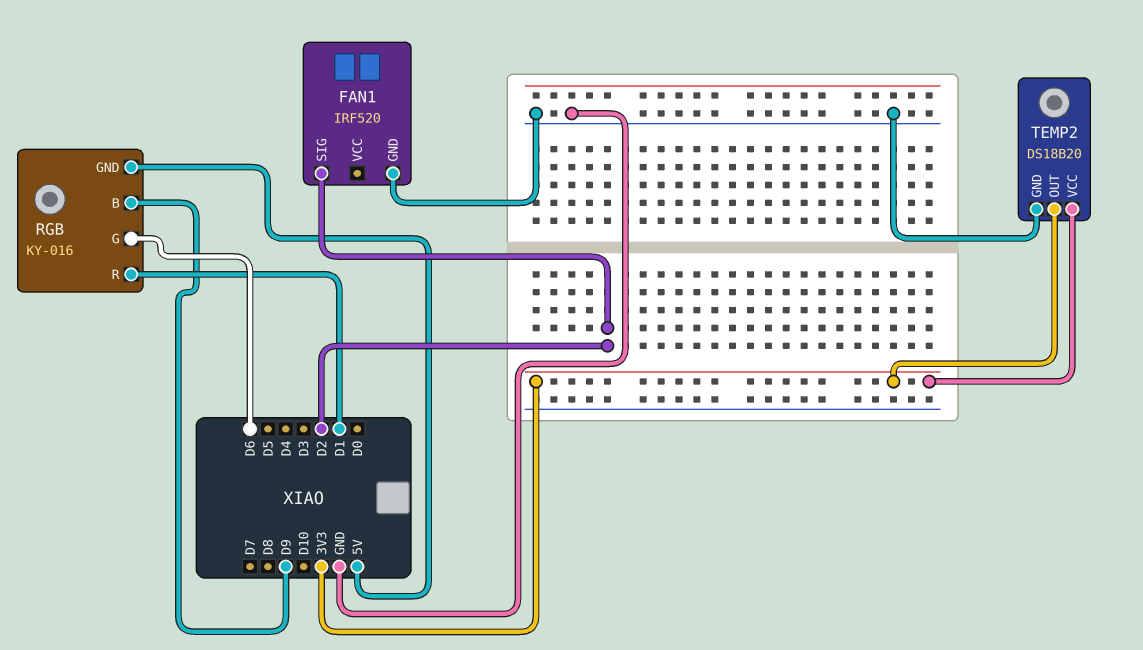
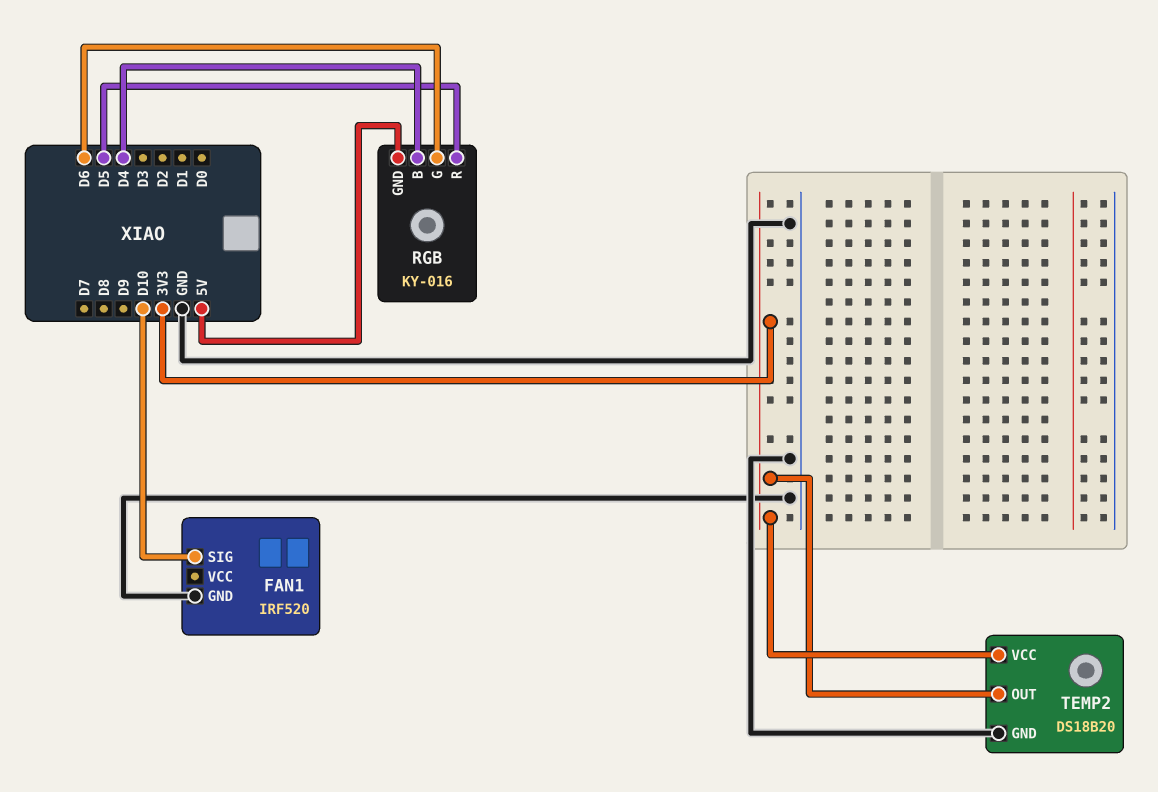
FAN1 pin SIG: D2 -> D10
RGB pin B: D9 -> D4
RGB pin R: D1 -> D5

